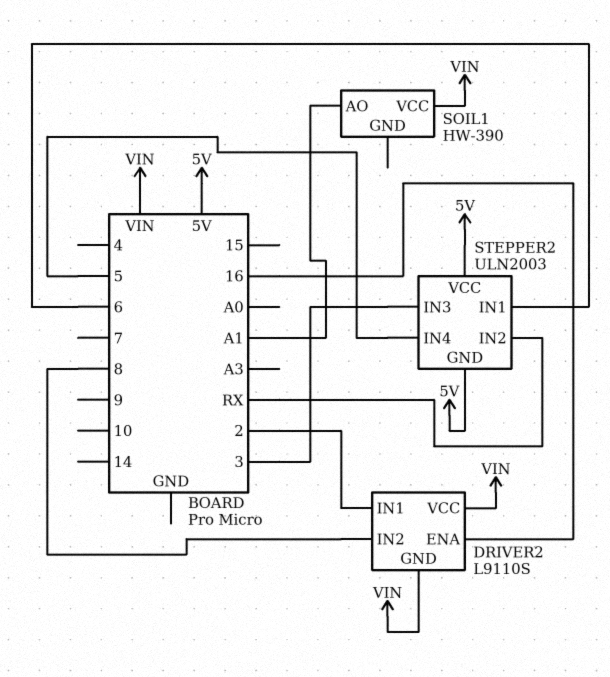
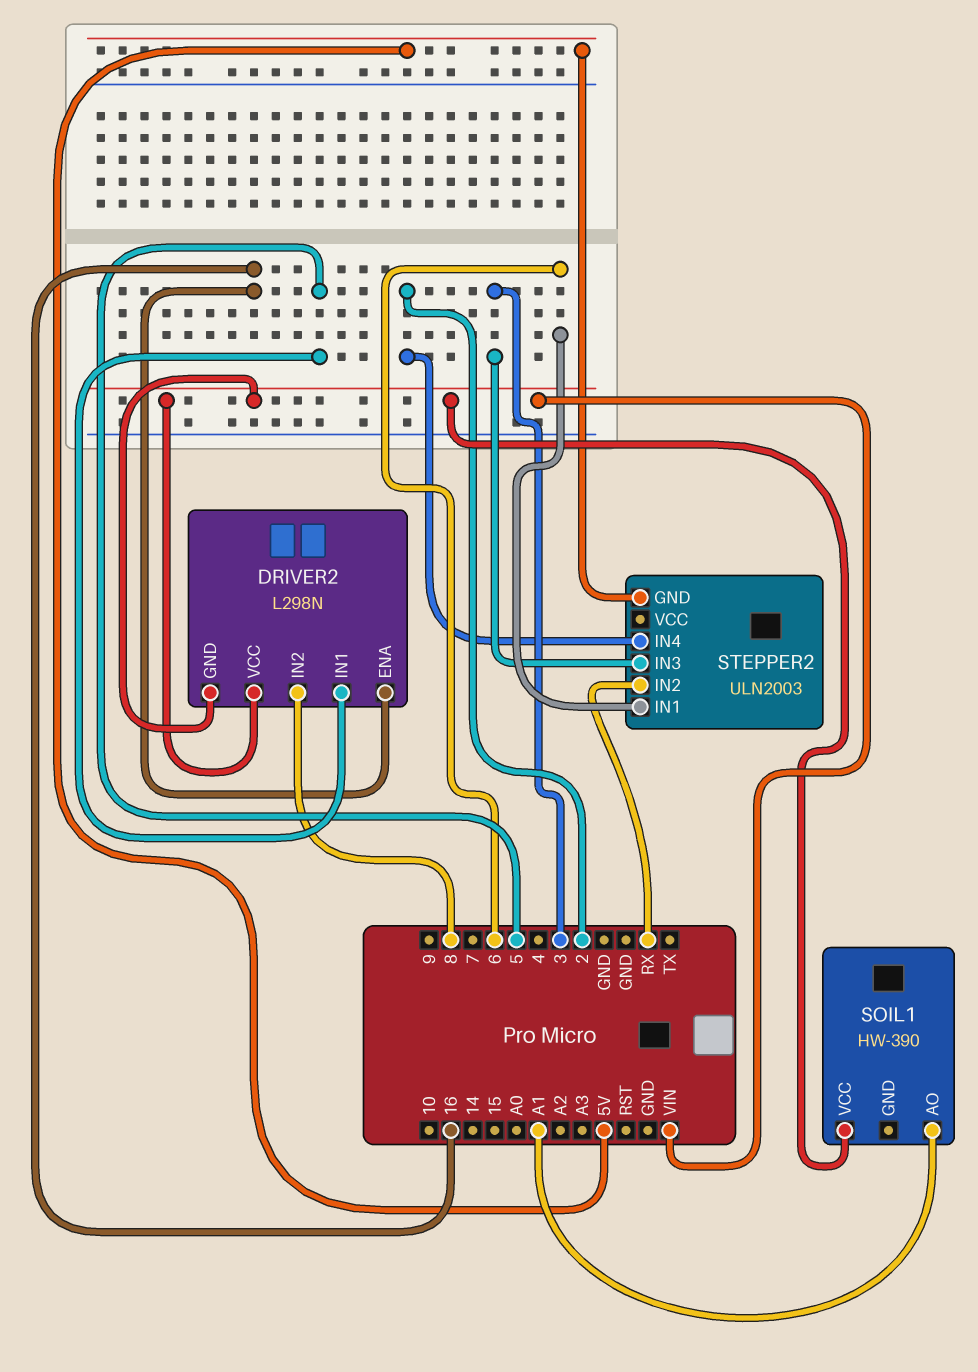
DRIVER2: L9110S -> L298N
DRIVER2 pin IN1: 2 -> 5
STEPPER2 pin IN4: 5 -> 2
STEPPER2 pin VCC: 5V -> none

